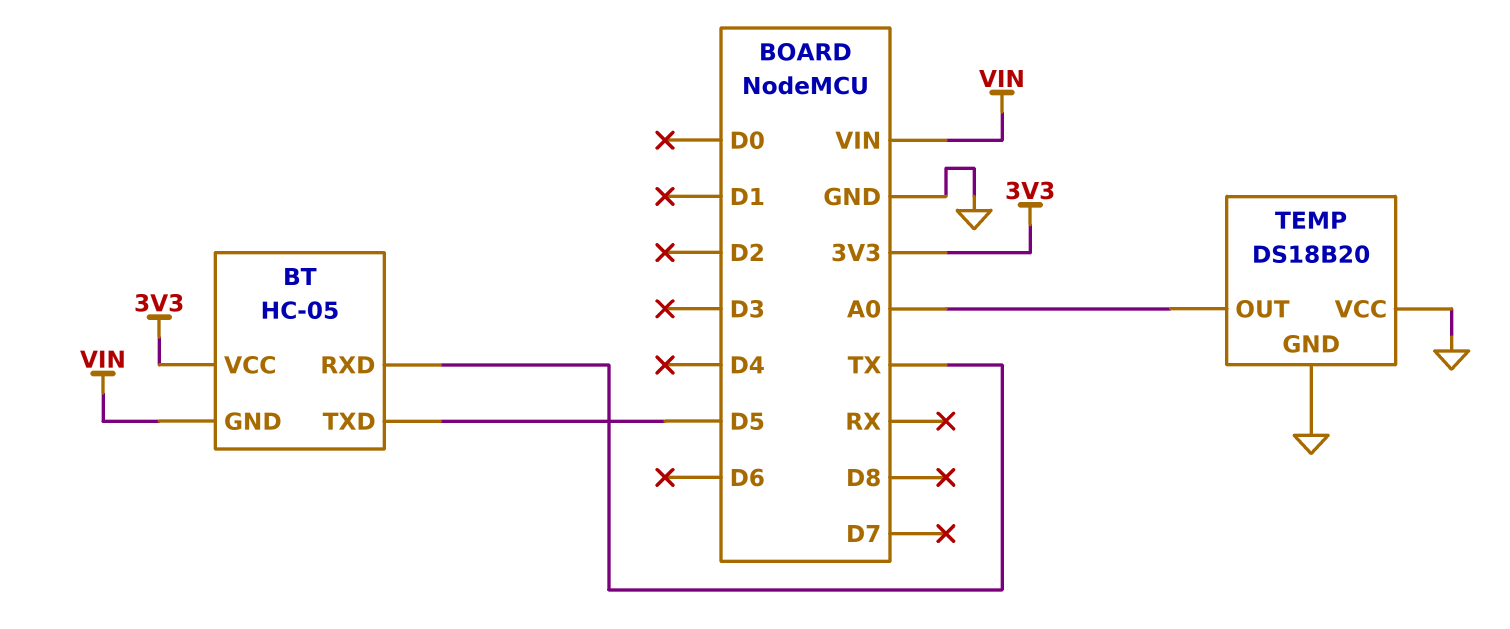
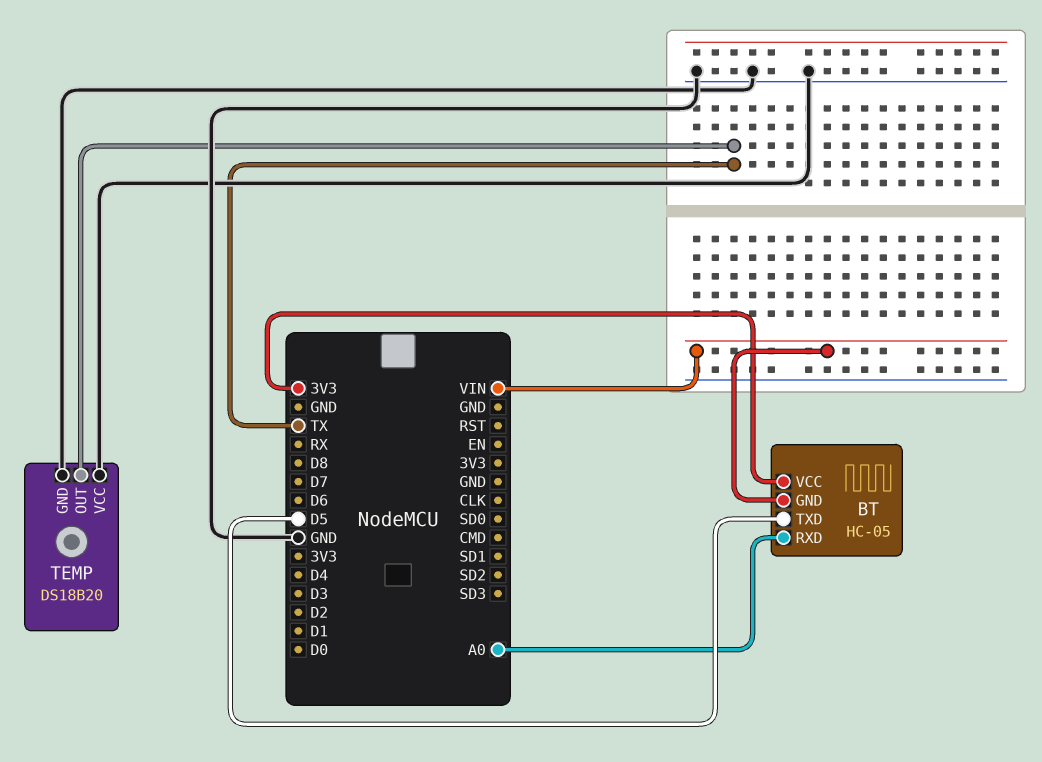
BT pin RXD: TX -> A0
TEMP pin OUT: A0 -> TX

